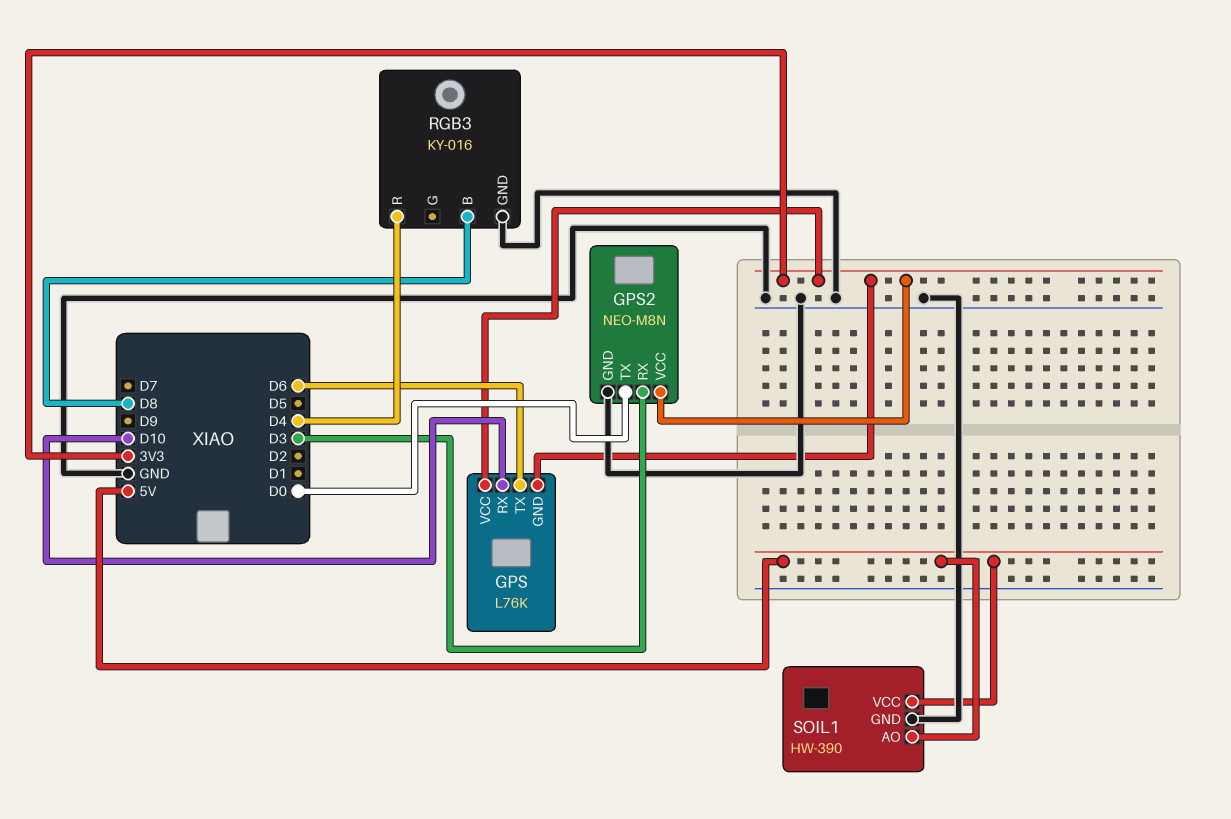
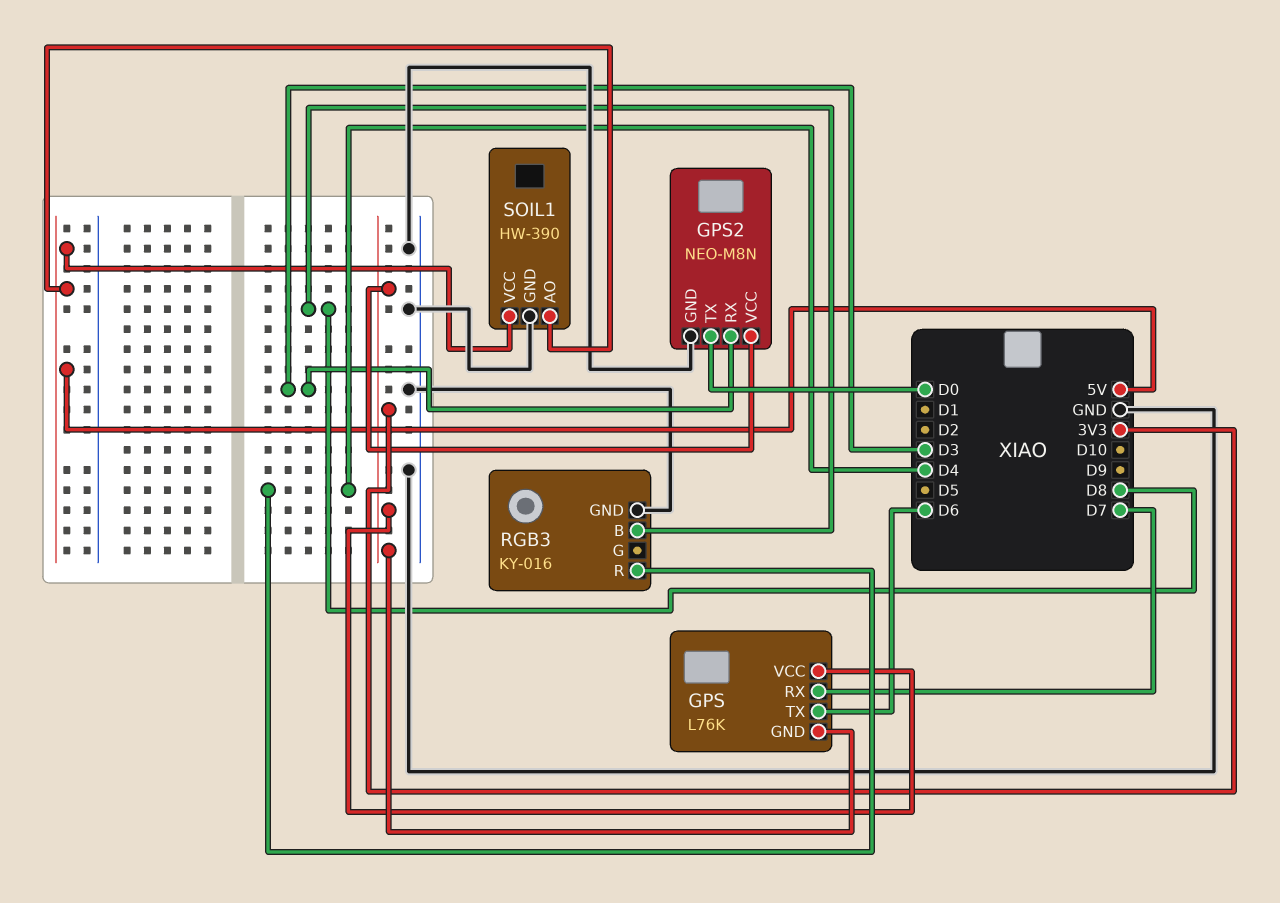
GPS pin RX: D10 -> D7

